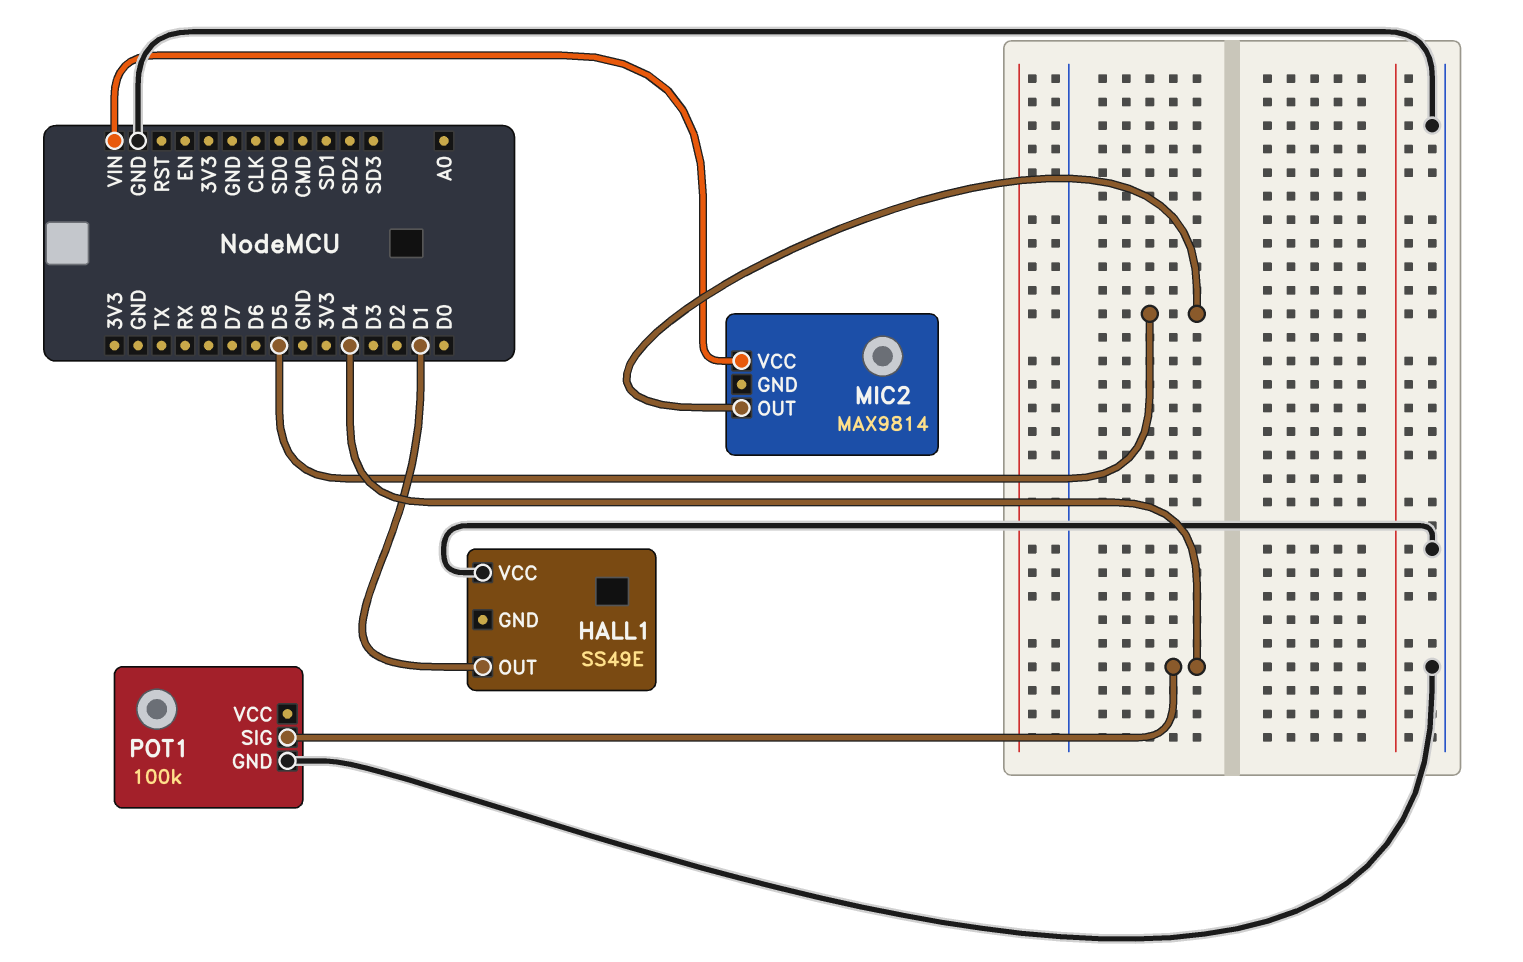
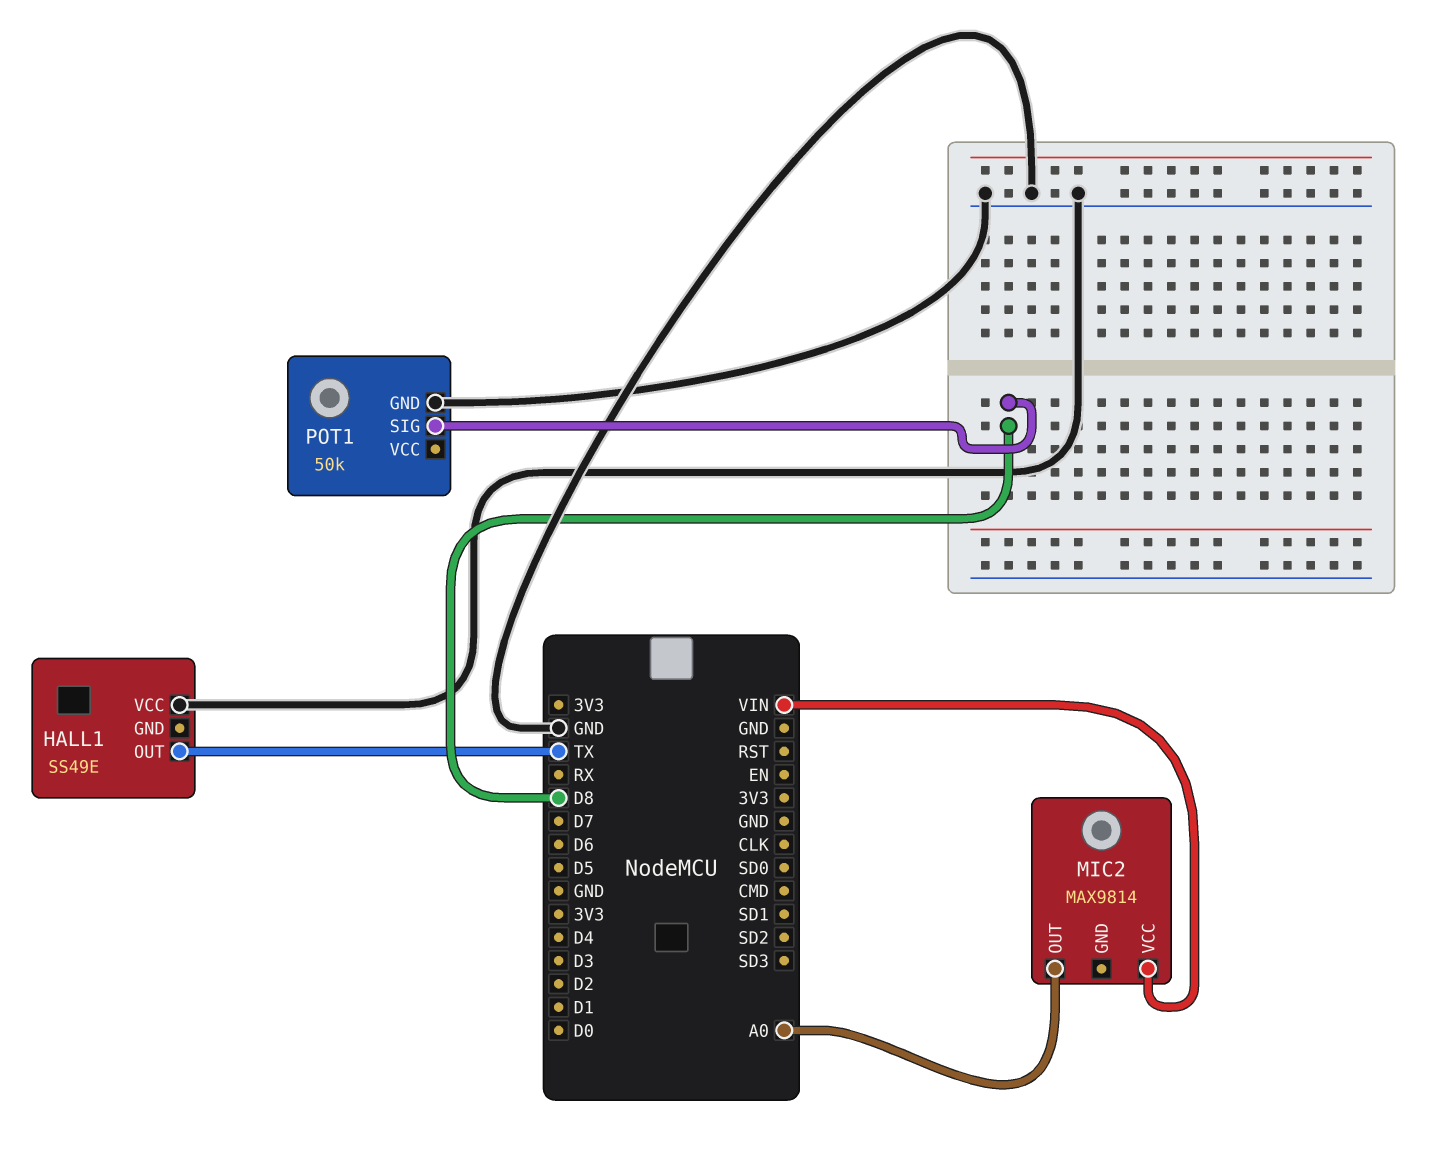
HALL1 pin OUT: D1 -> TX
MIC2 pin OUT: D5 -> A0
POT1: 100k -> 50k
POT1 pin SIG: D4 -> D8

